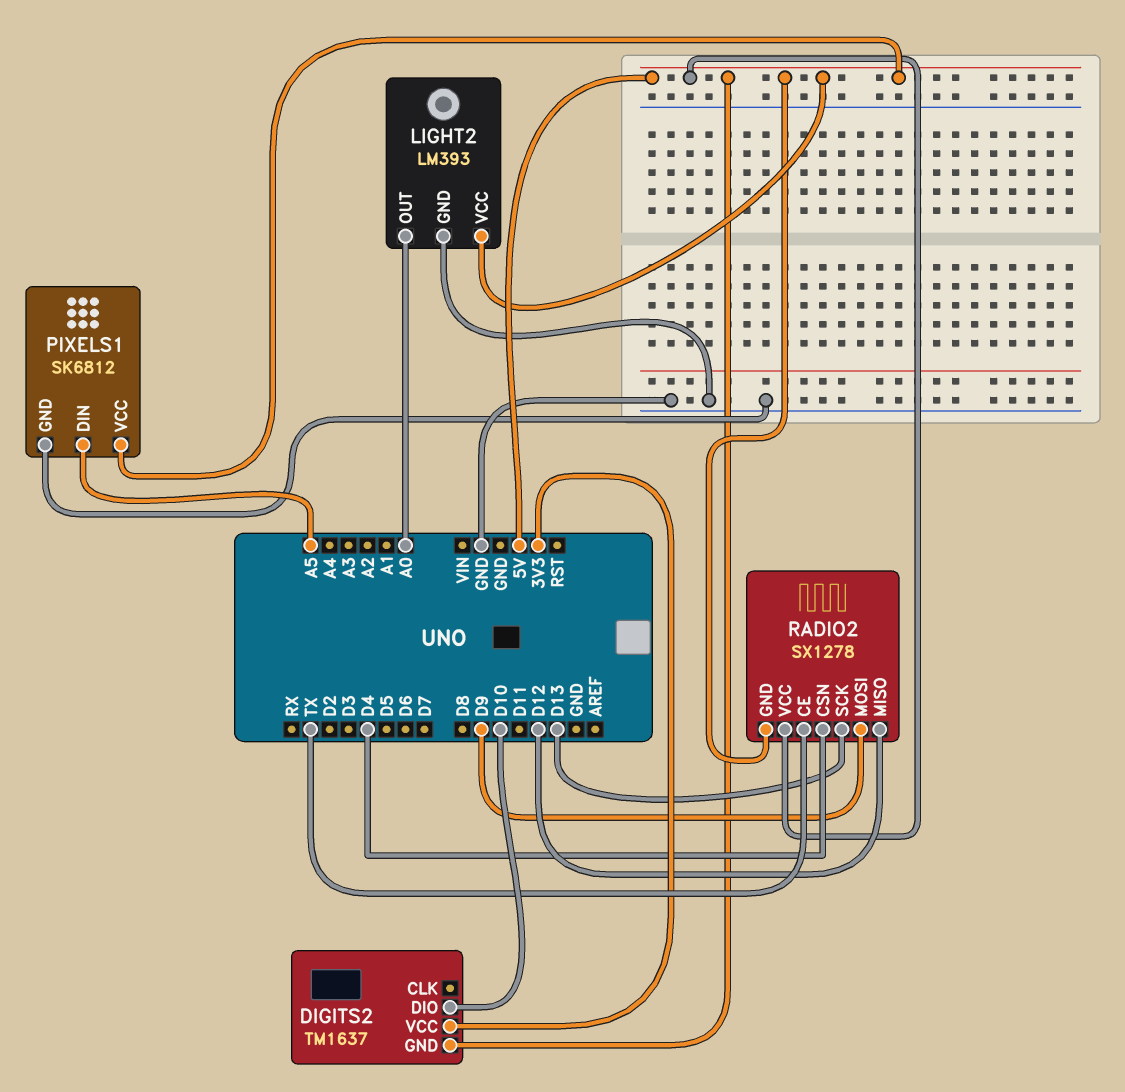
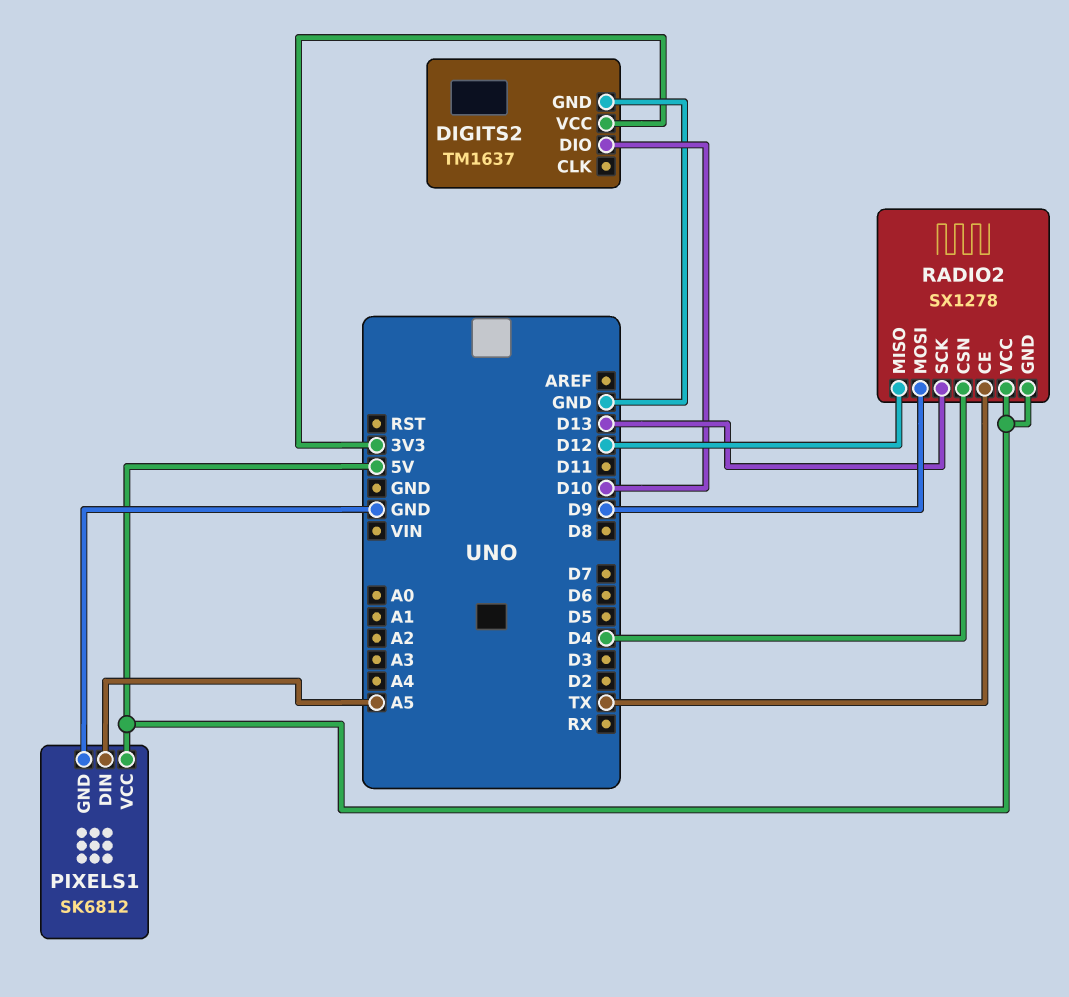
DIGITS2 pin GND: 5V -> GND
LIGHT2: LM393 -> none
LIGHT2 pin GND: GND -> none
LIGHT2 pin OUT: A0 -> none
LIGHT2 pin VCC: 5V -> none

